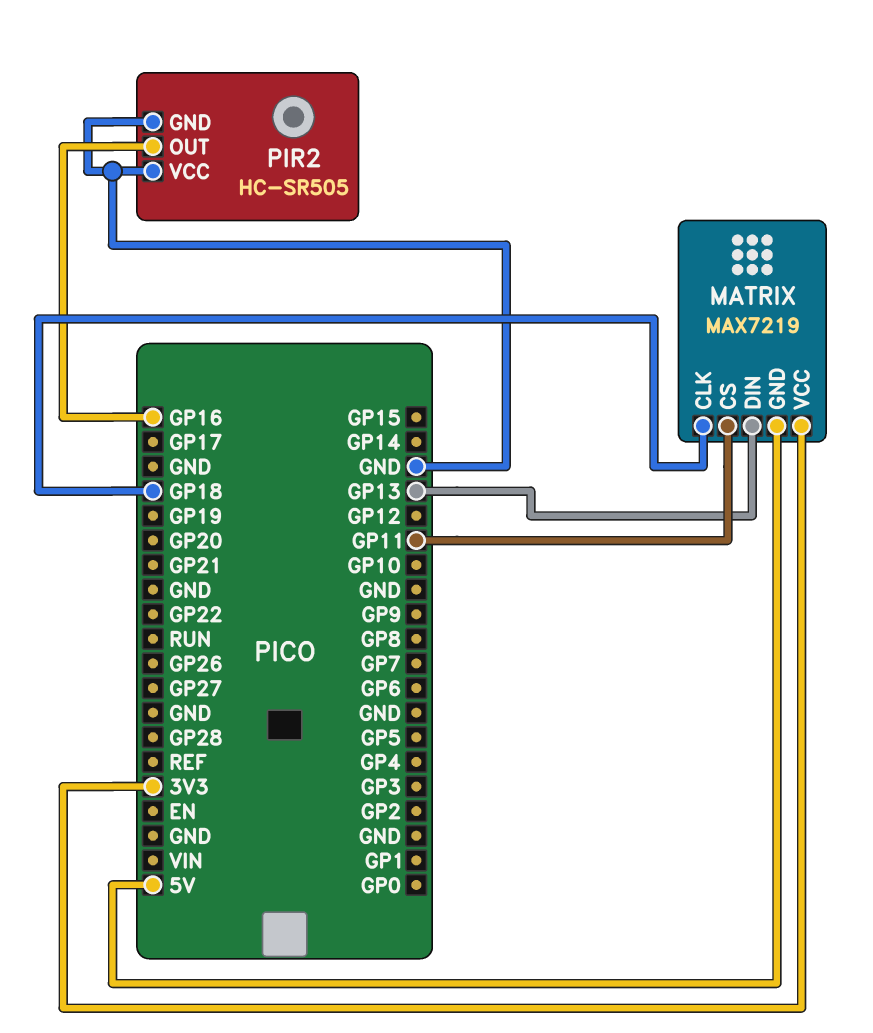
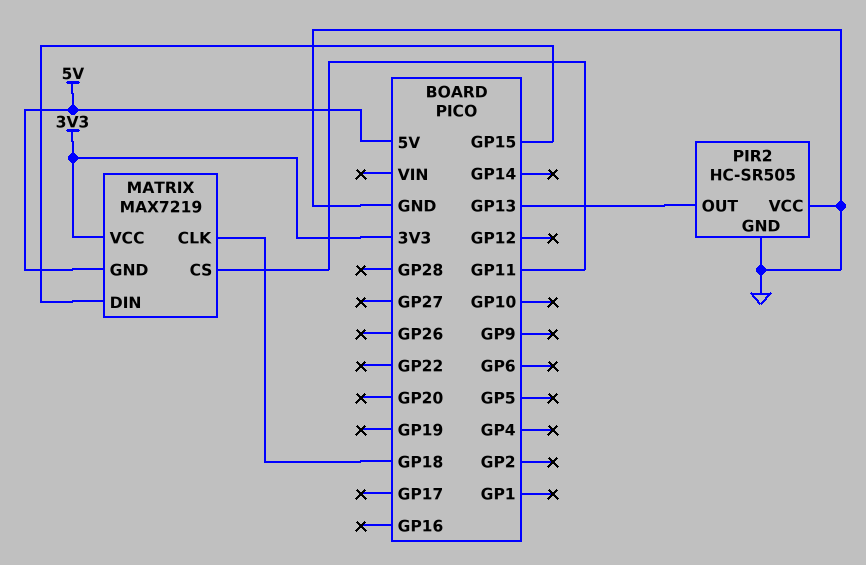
MATRIX pin DIN: GP13 -> GP15
PIR2 pin OUT: GP16 -> GP13

